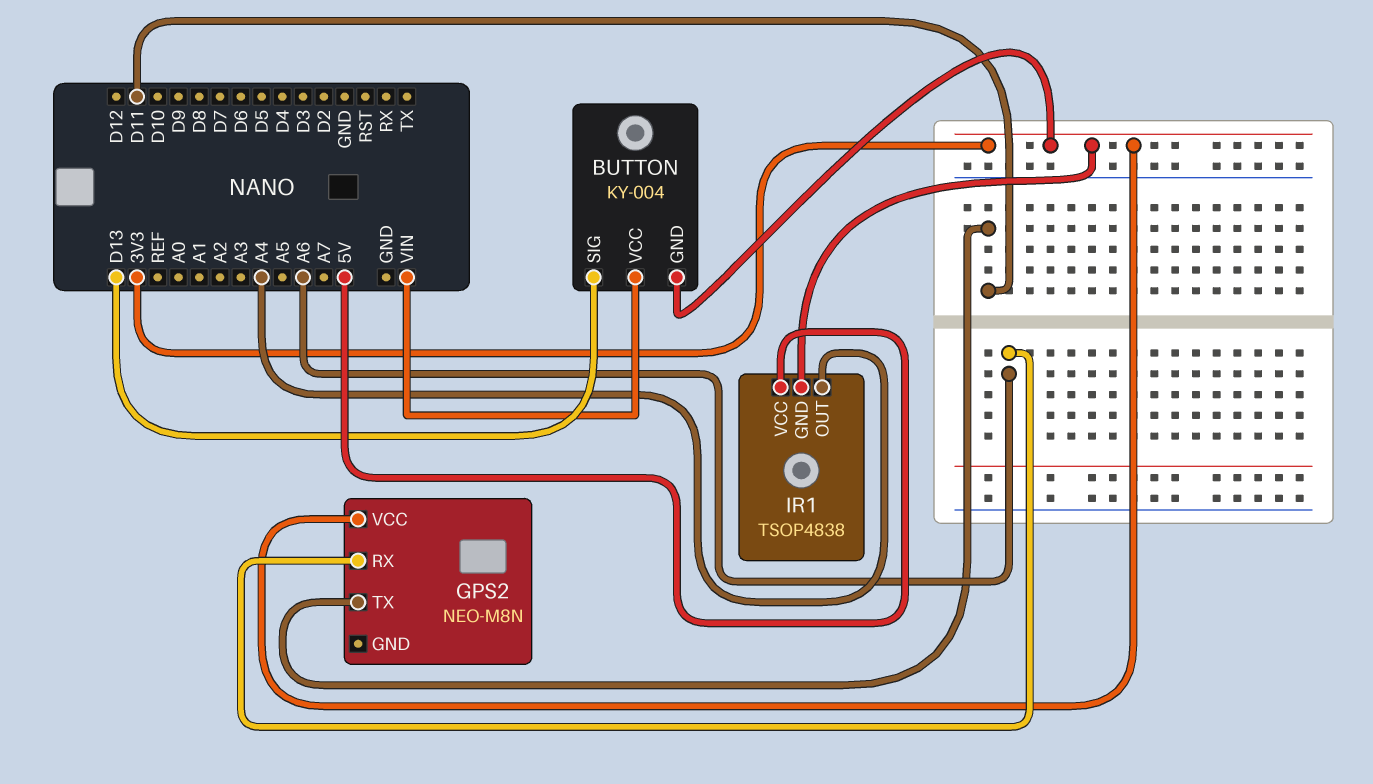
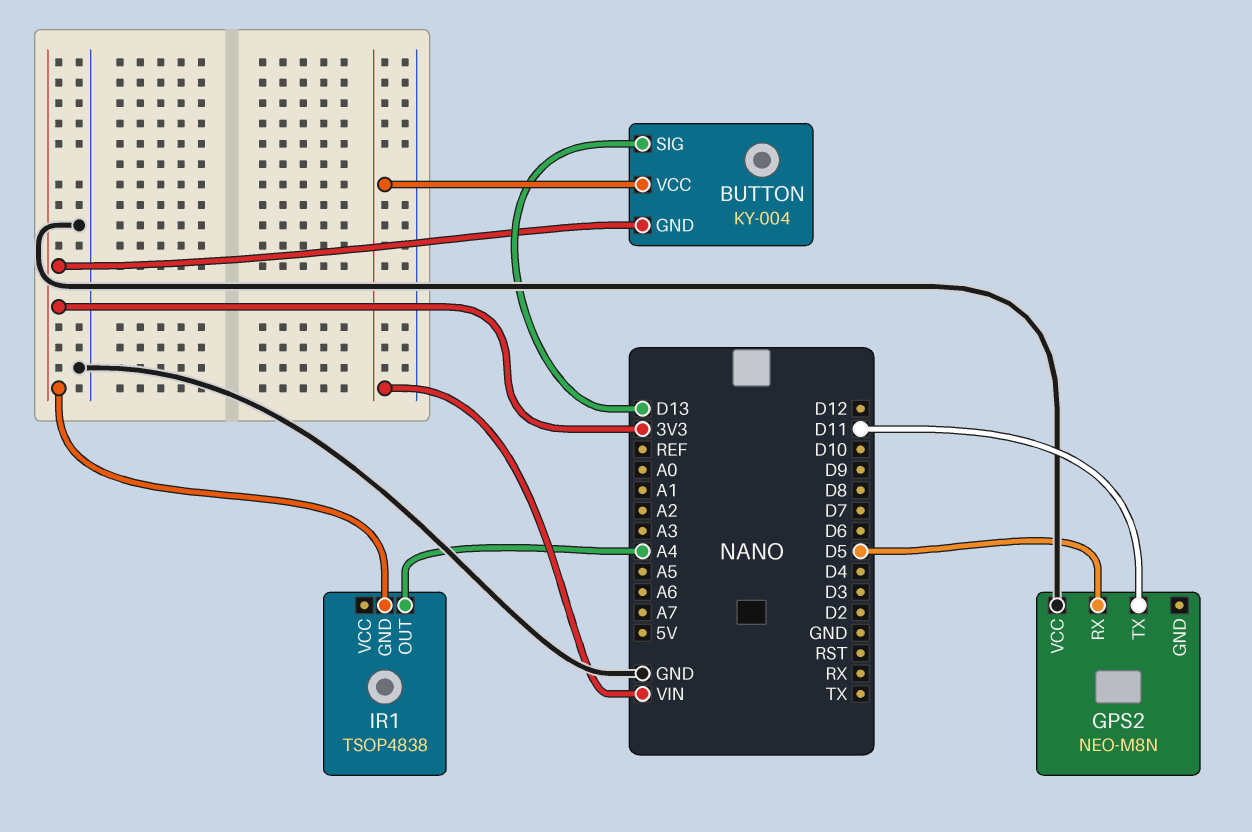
GPS2 pin RX: A6 -> D5
GPS2 pin VCC: 3V3 -> GND
IR1 pin VCC: 5V -> none

